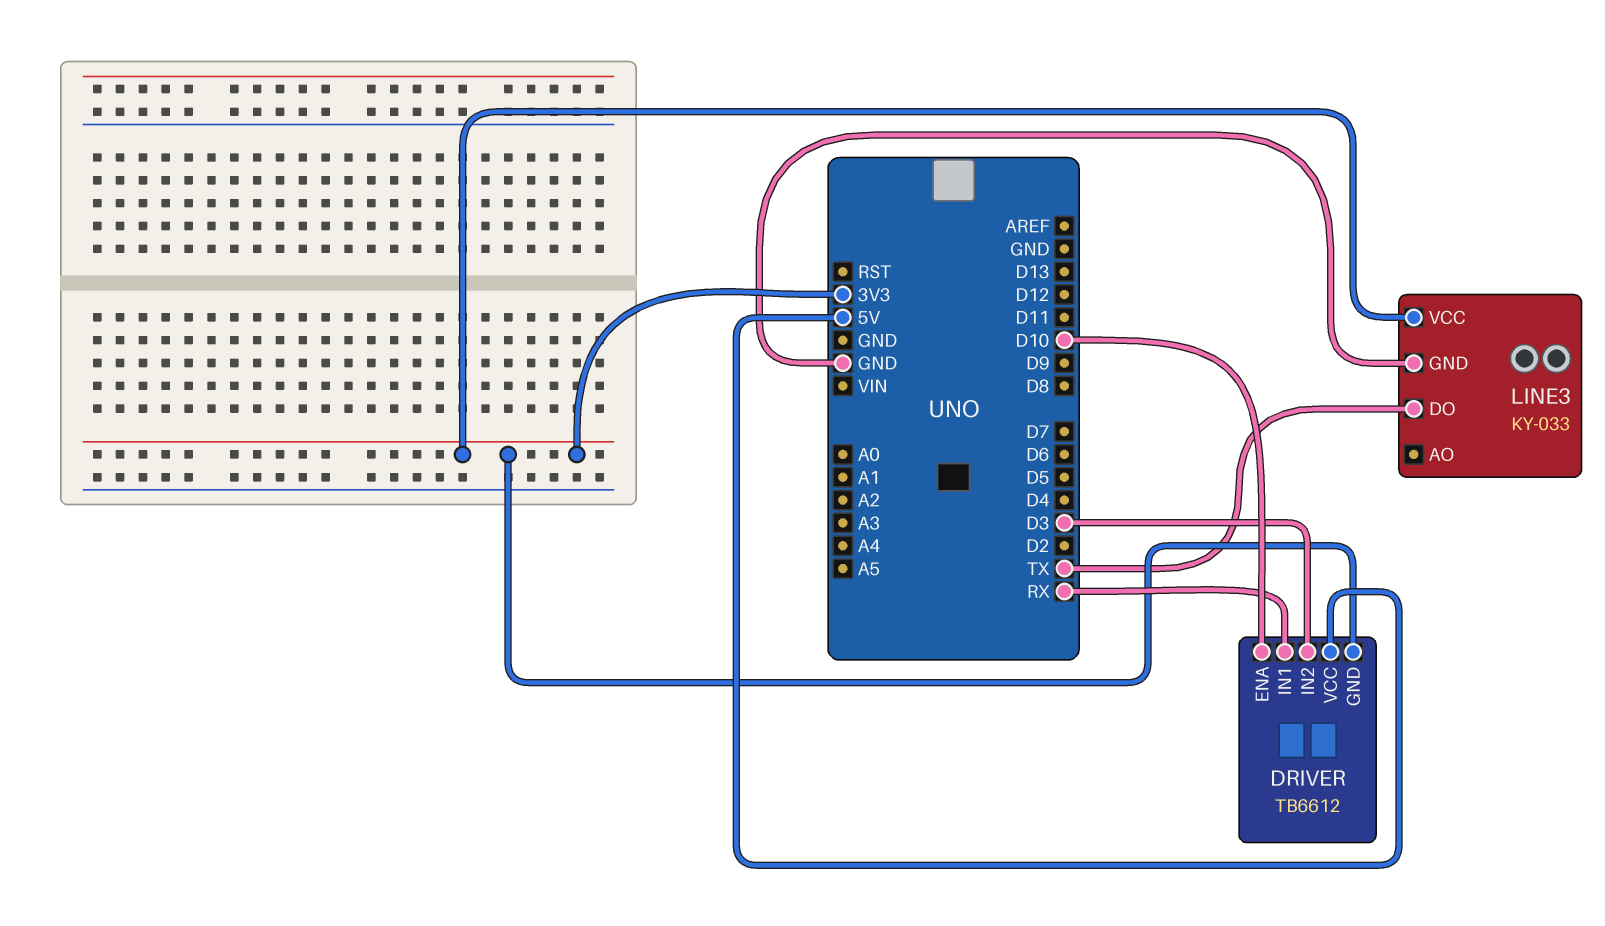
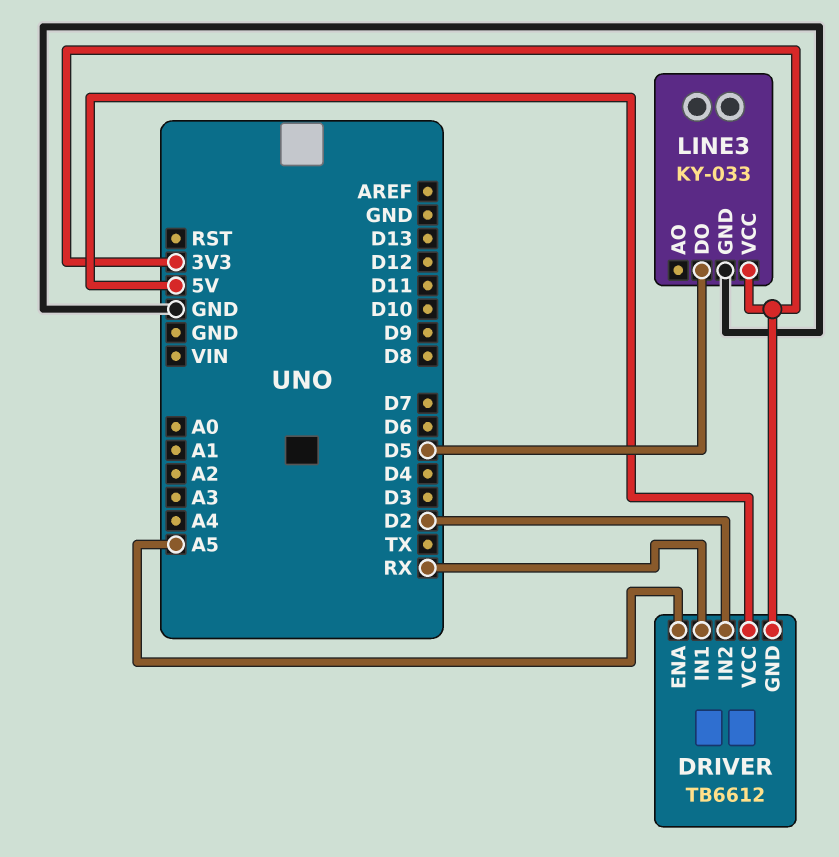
DRIVER pin ENA: D10 -> A5
DRIVER pin IN2: D3 -> D2
LINE3 pin DO: TX -> D5

